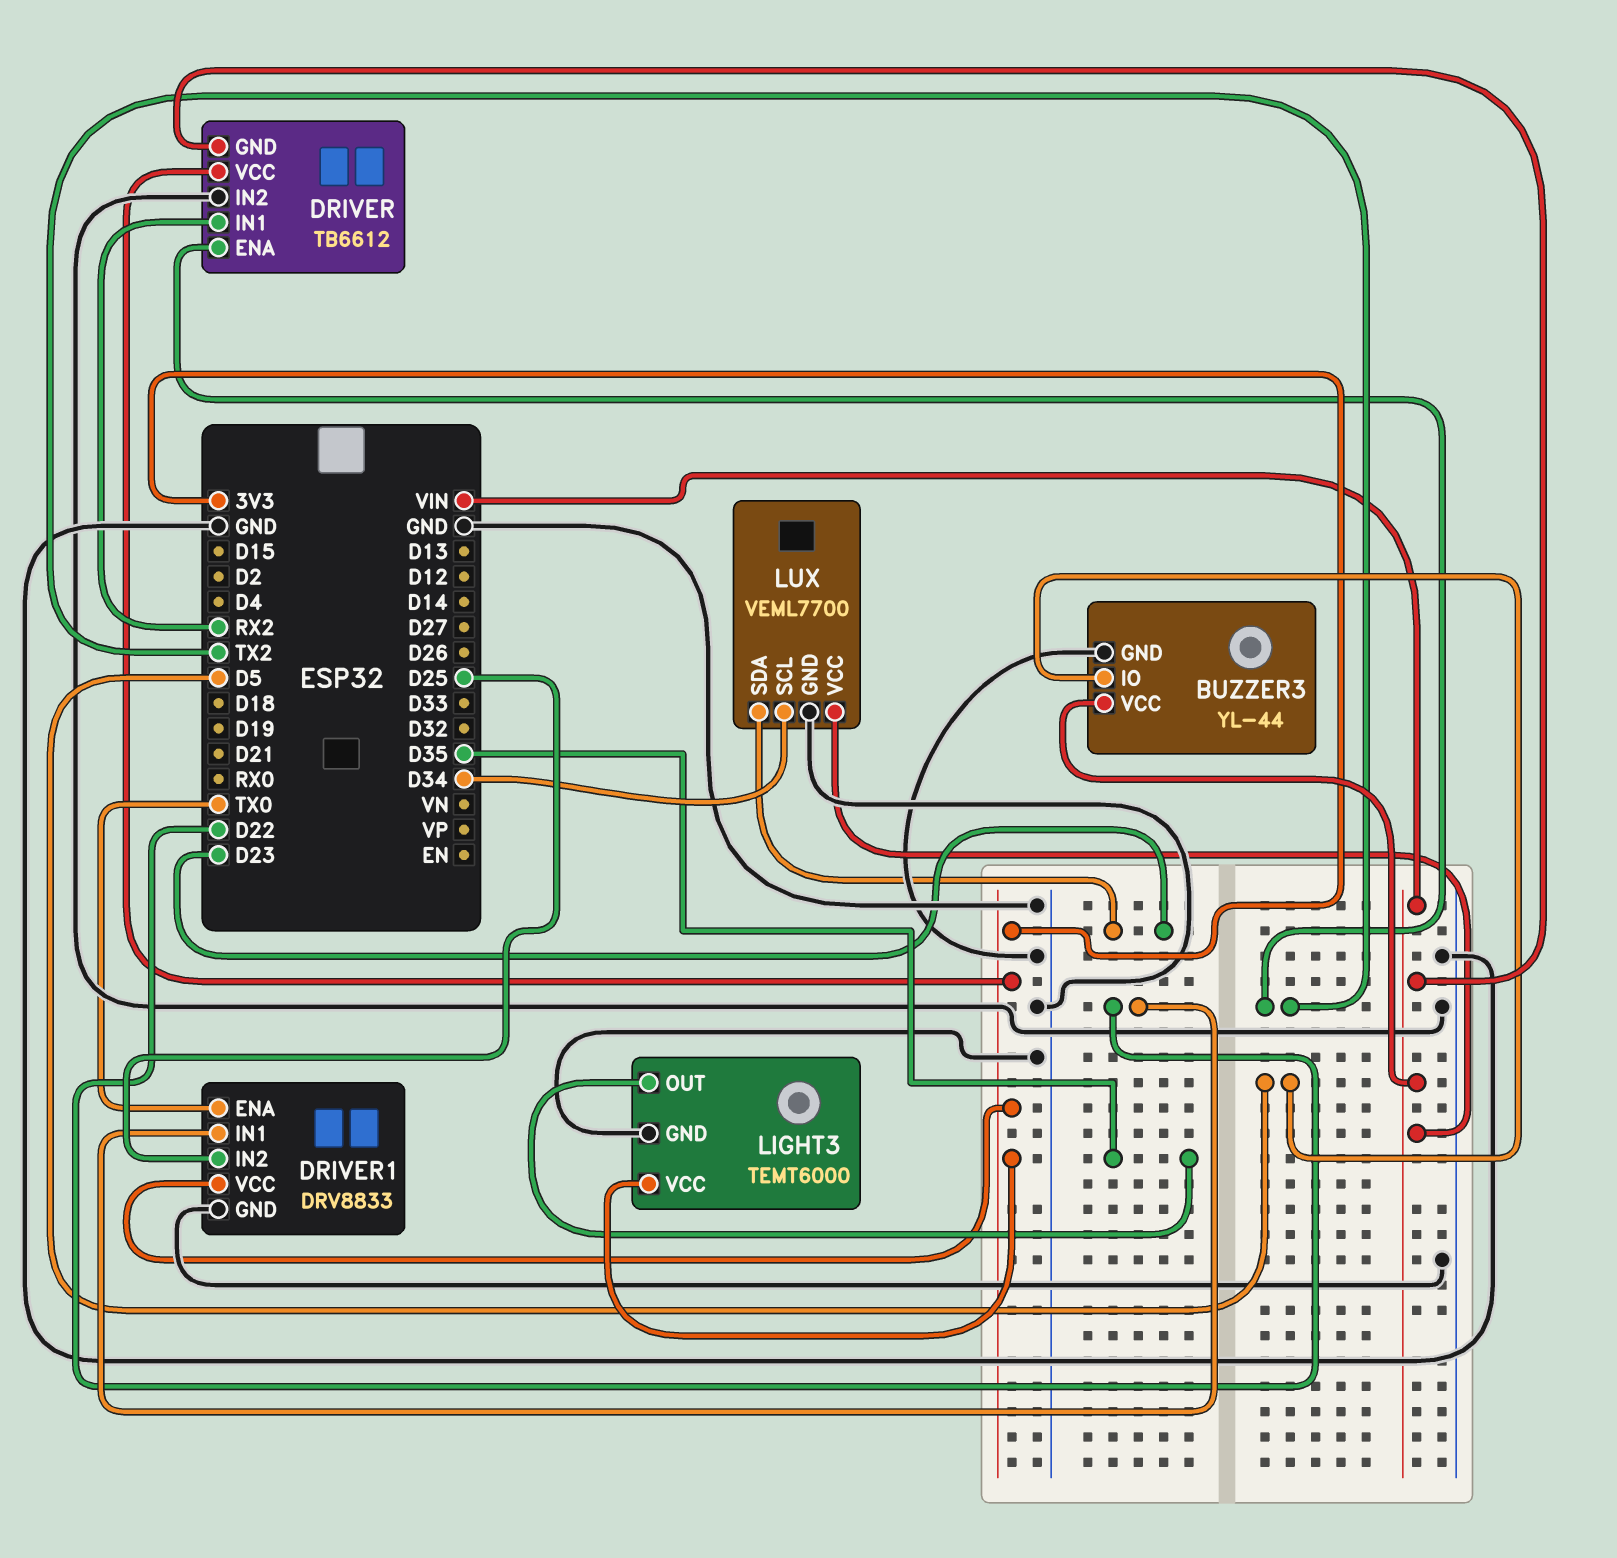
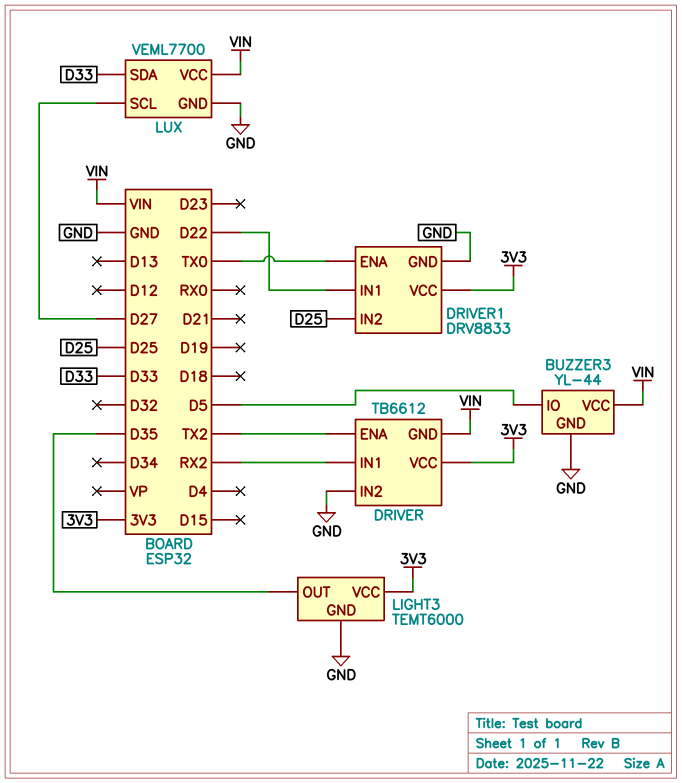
LUX pin SCL: D34 -> D27
LUX pin SDA: D23 -> D33

